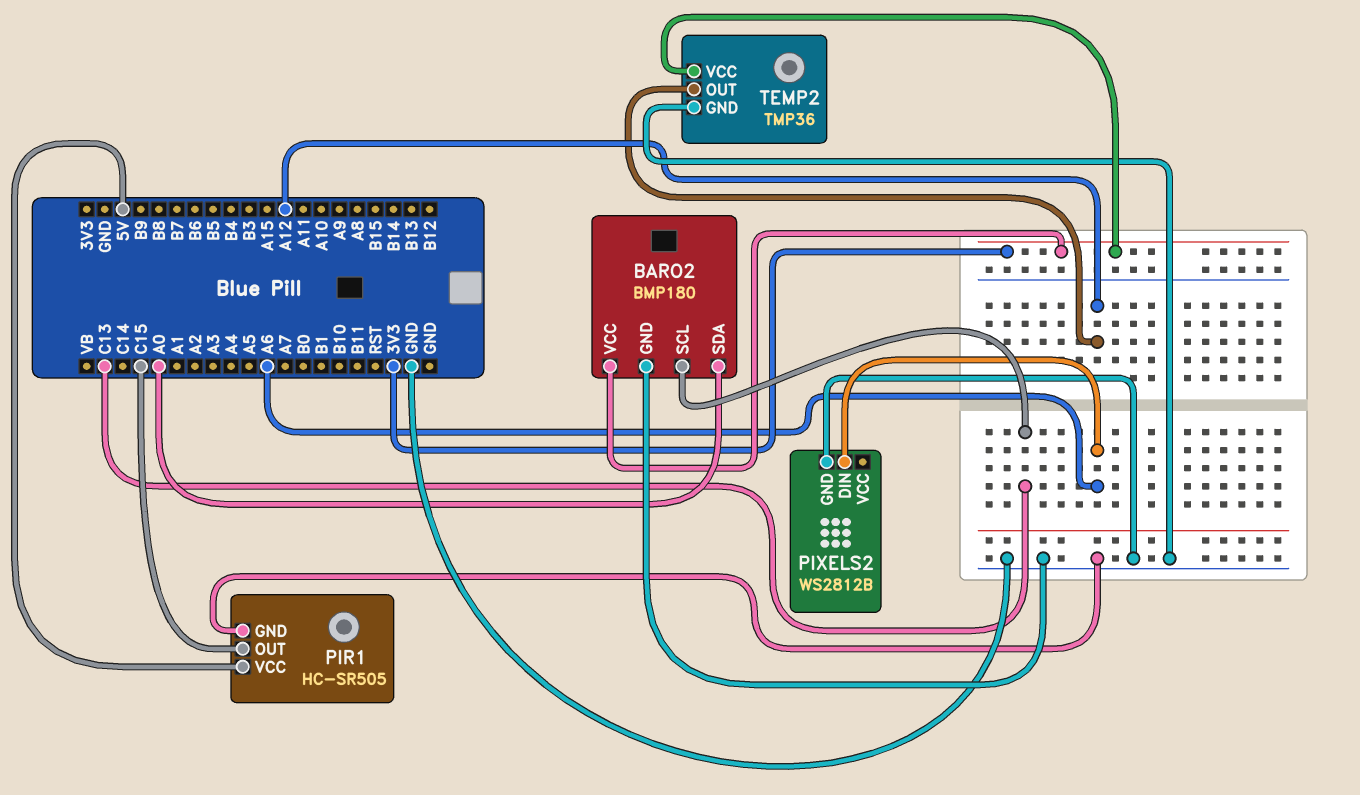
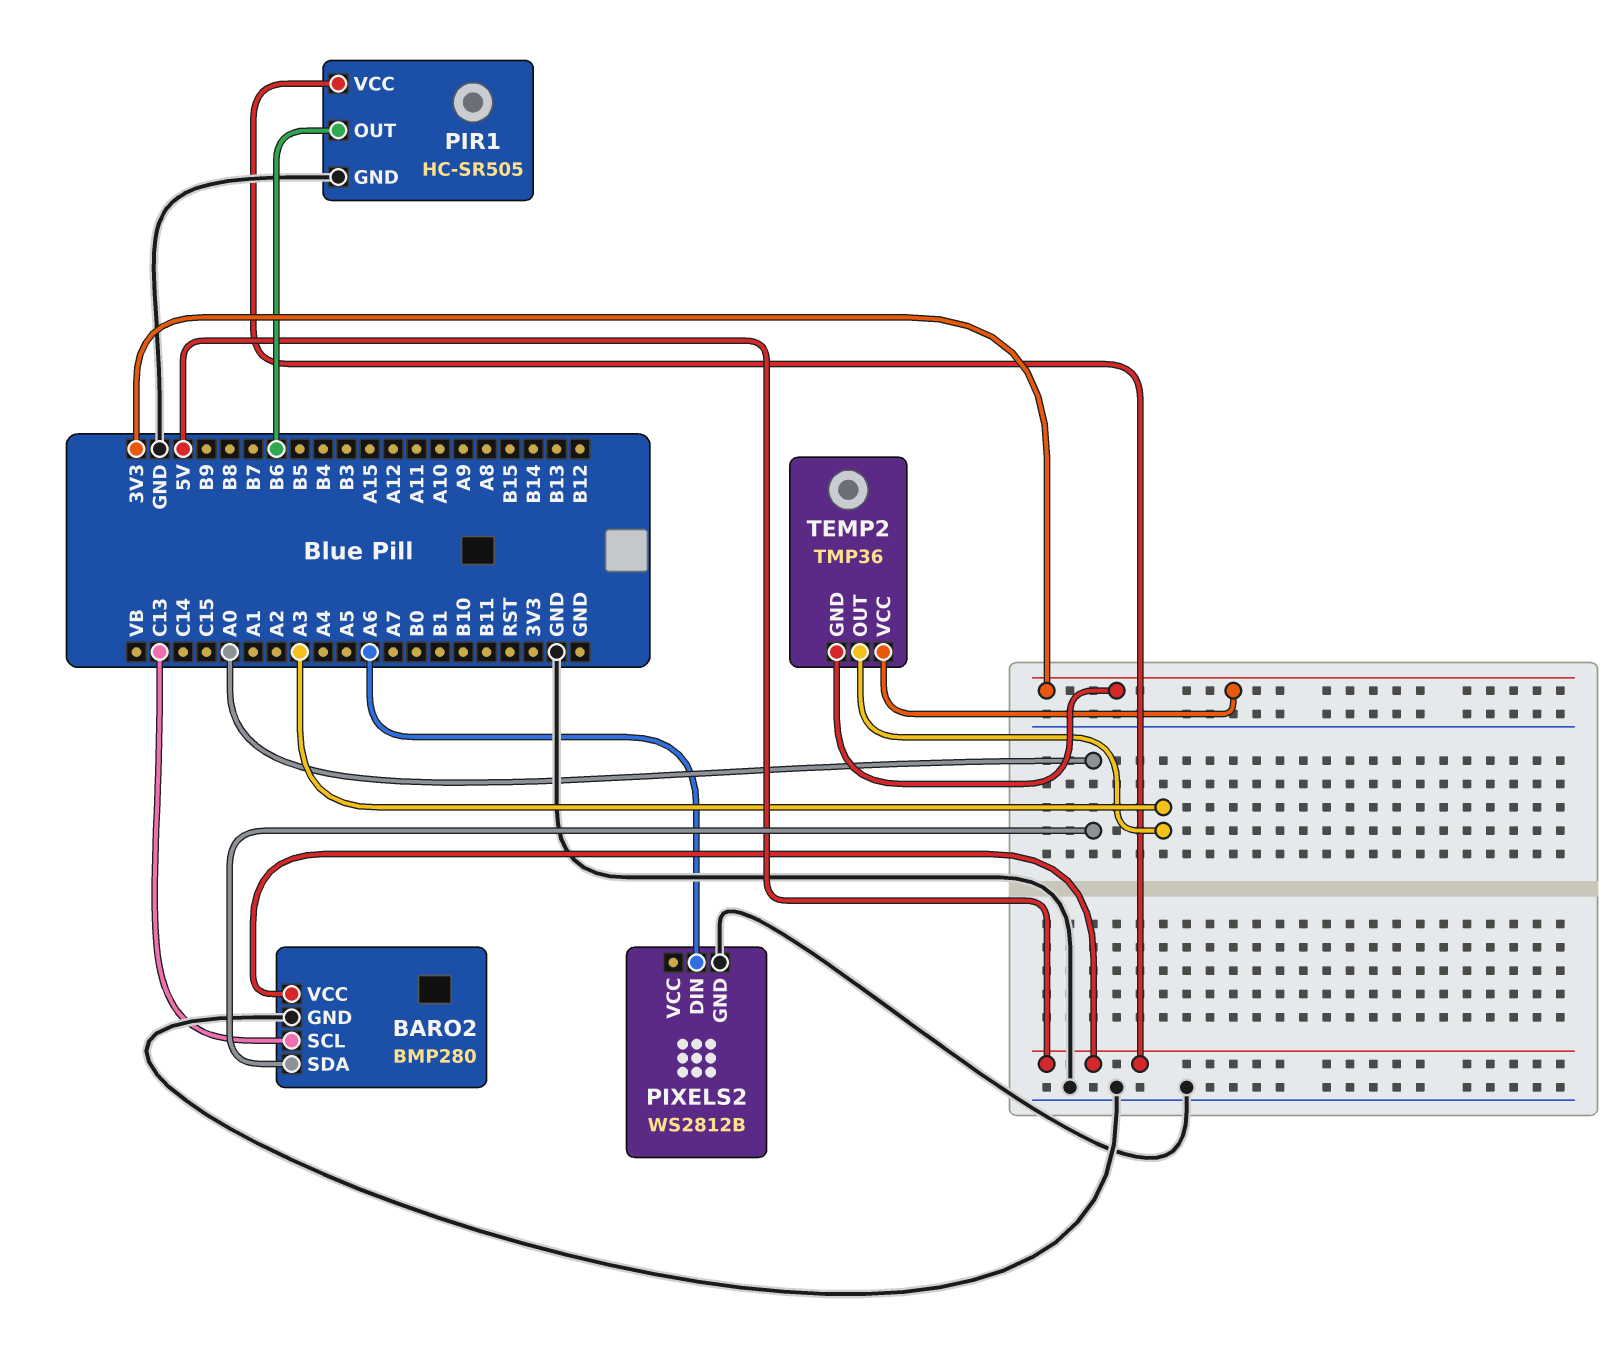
BARO2: BMP180 -> BMP280
BARO2 pin VCC: 3V3 -> 5V
PIR1 pin OUT: C15 -> B6
TEMP2 pin GND: GND -> 3V3
TEMP2 pin OUT: A12 -> A3

